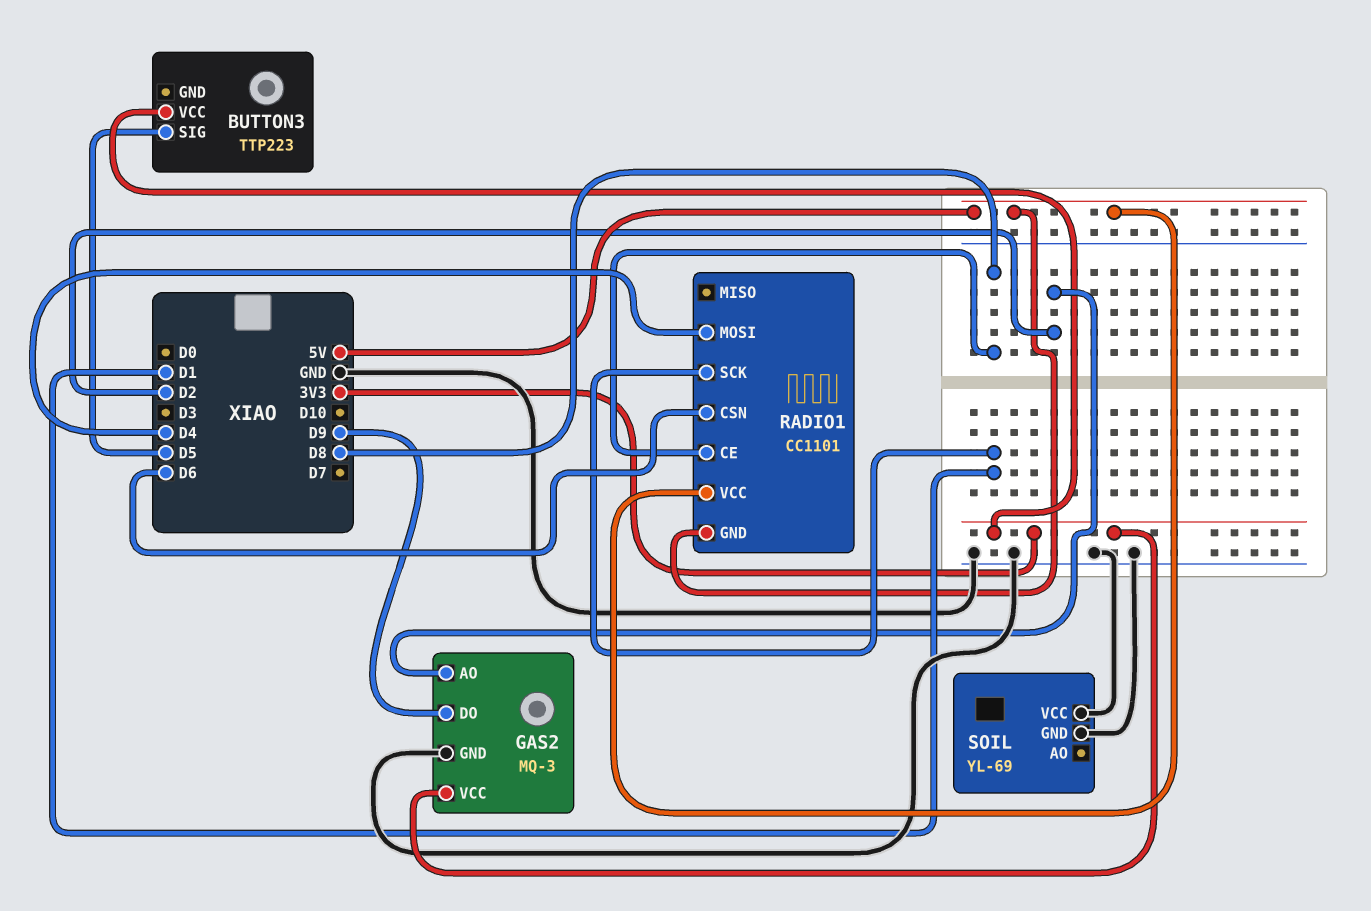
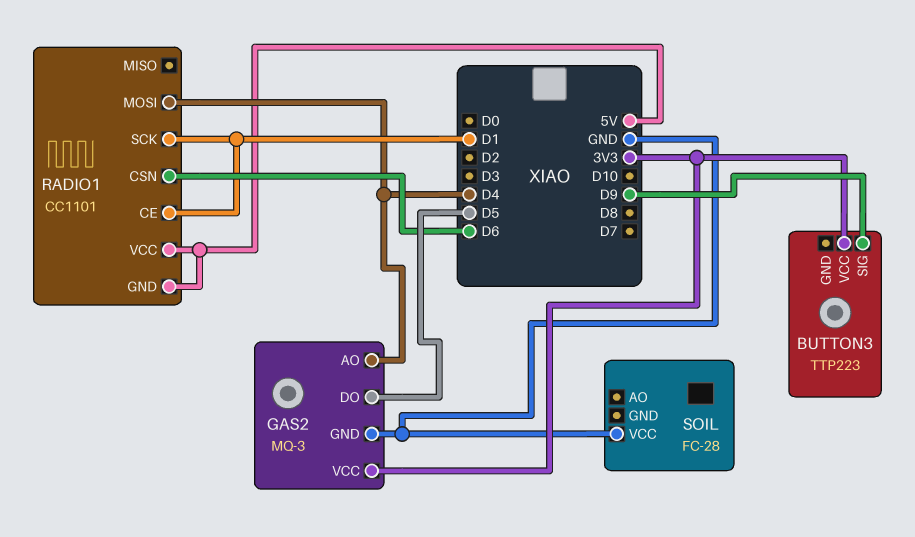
BUTTON3 pin SIG: D5 -> D9
GAS2 pin AO: D2 -> D4
GAS2 pin DO: D9 -> D5
RADIO1 pin CE: D8 -> D1
SOIL: YL-69 -> FC-28
SOIL pin GND: GND -> none

